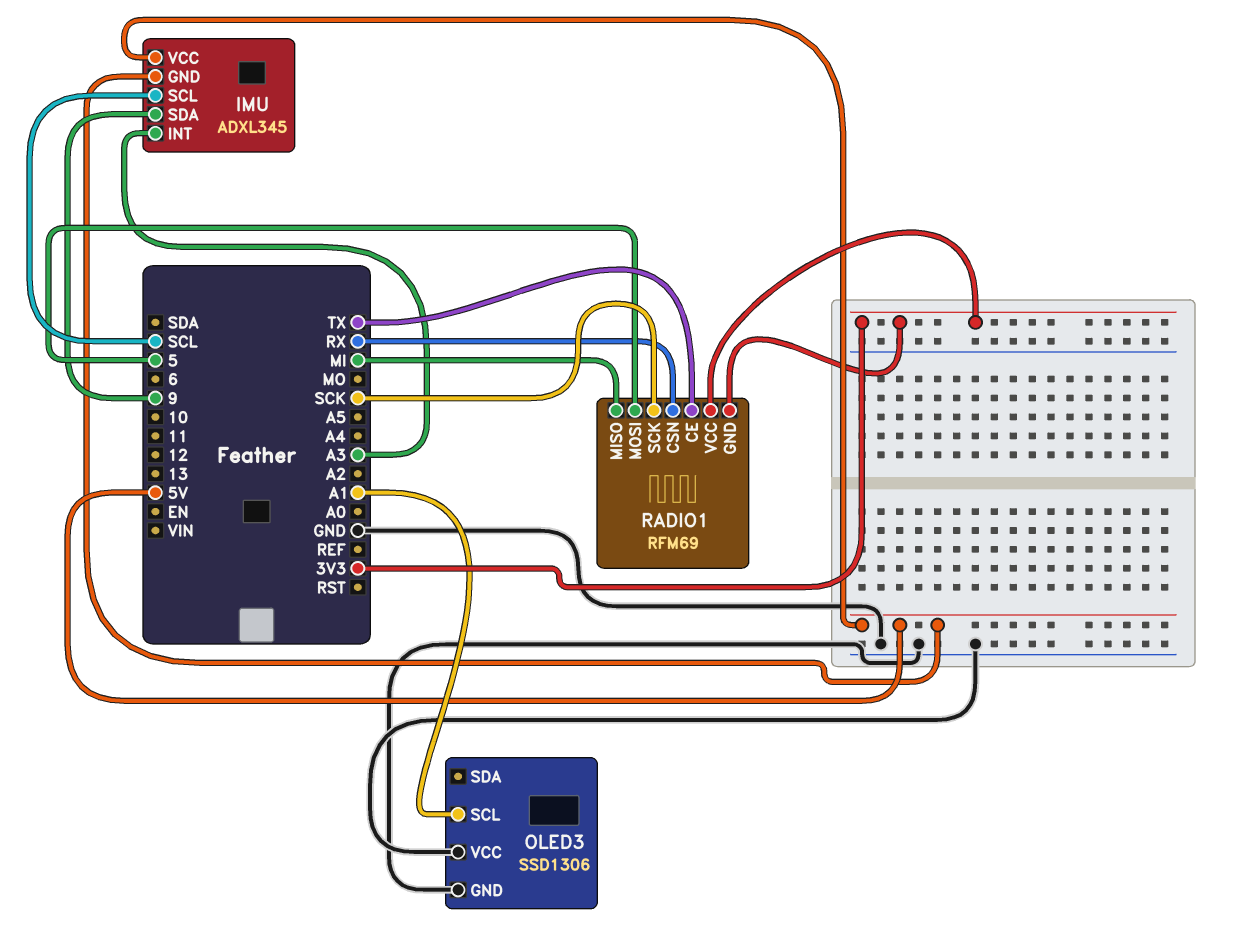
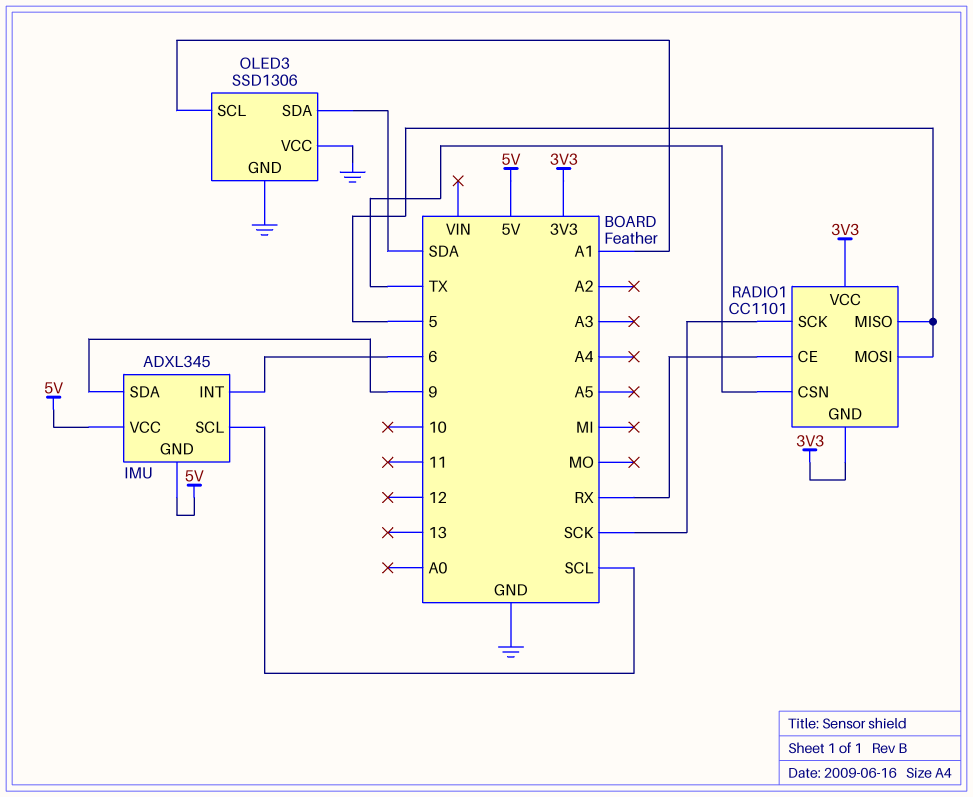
IMU pin INT: A3 -> 6
OLED3 pin SDA: none -> SDA
RADIO1: RFM69 -> CC1101
RADIO1 pin CE: TX -> RX
RADIO1 pin CSN: RX -> TX
RADIO1 pin MISO: MI -> 5

